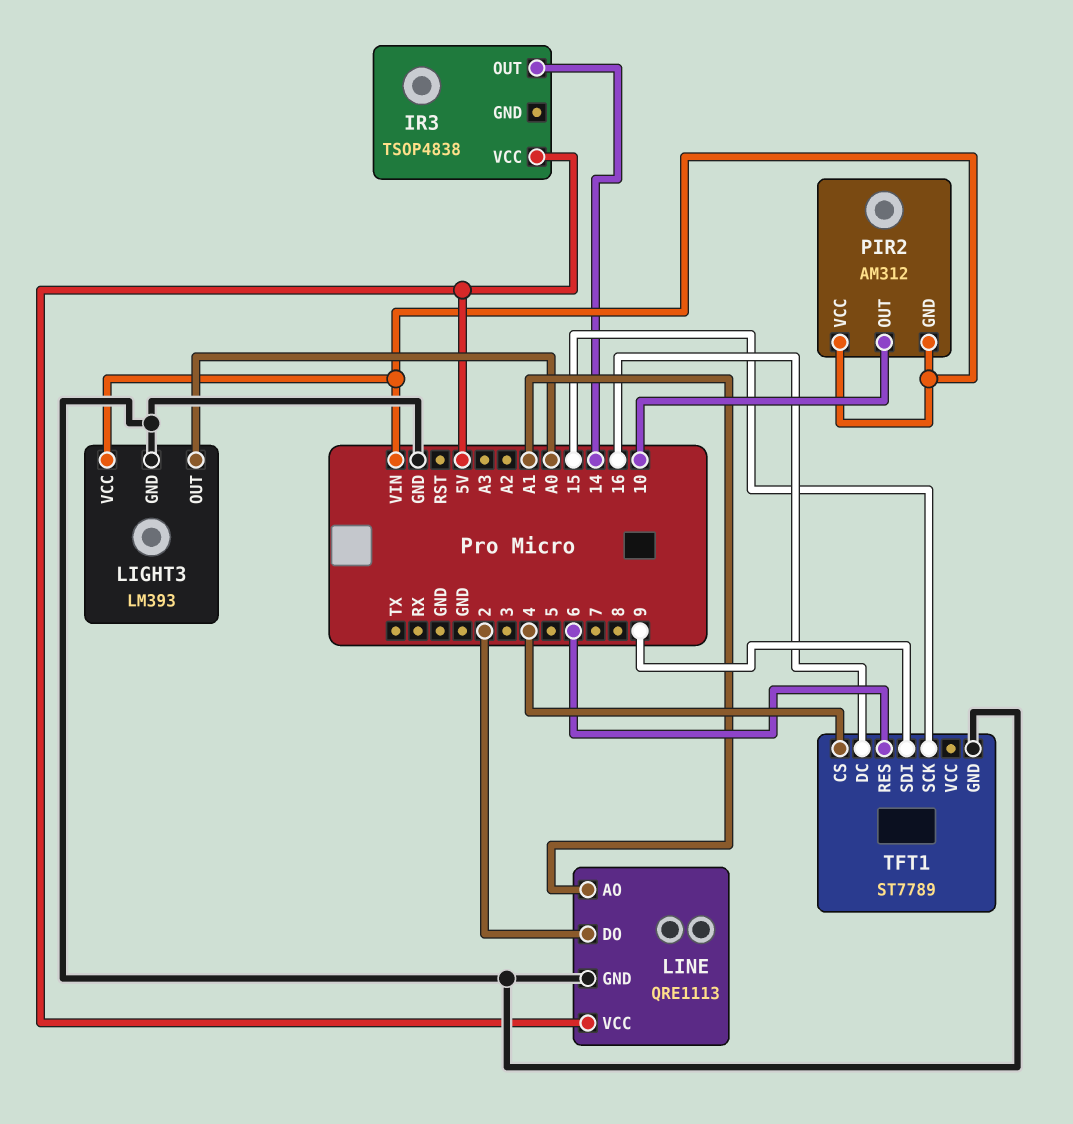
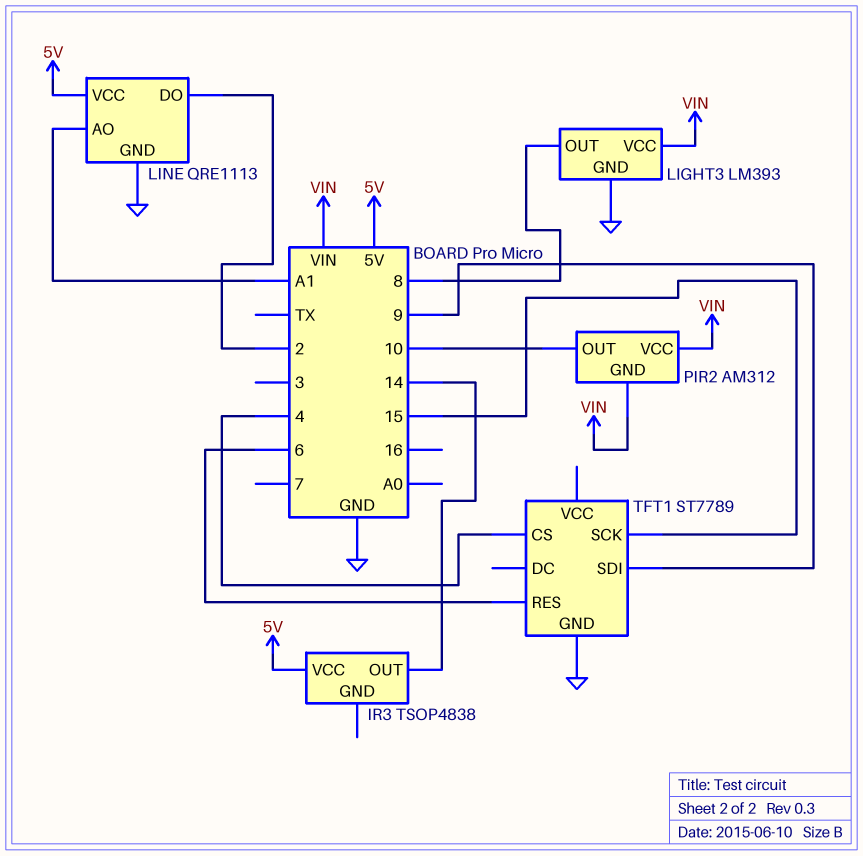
LIGHT3 pin OUT: A0 -> 8
TFT1 pin DC: 16 -> none

